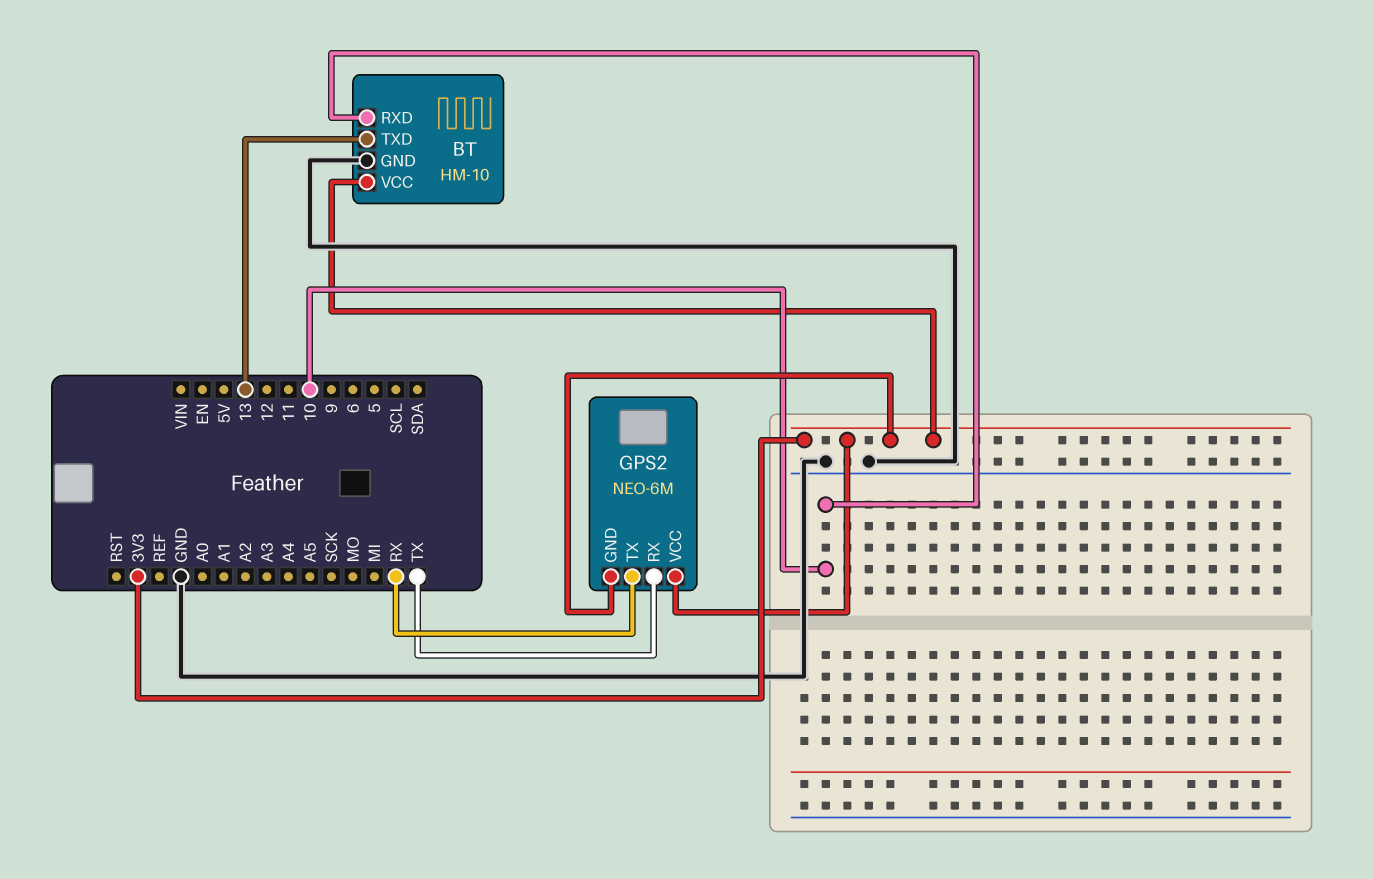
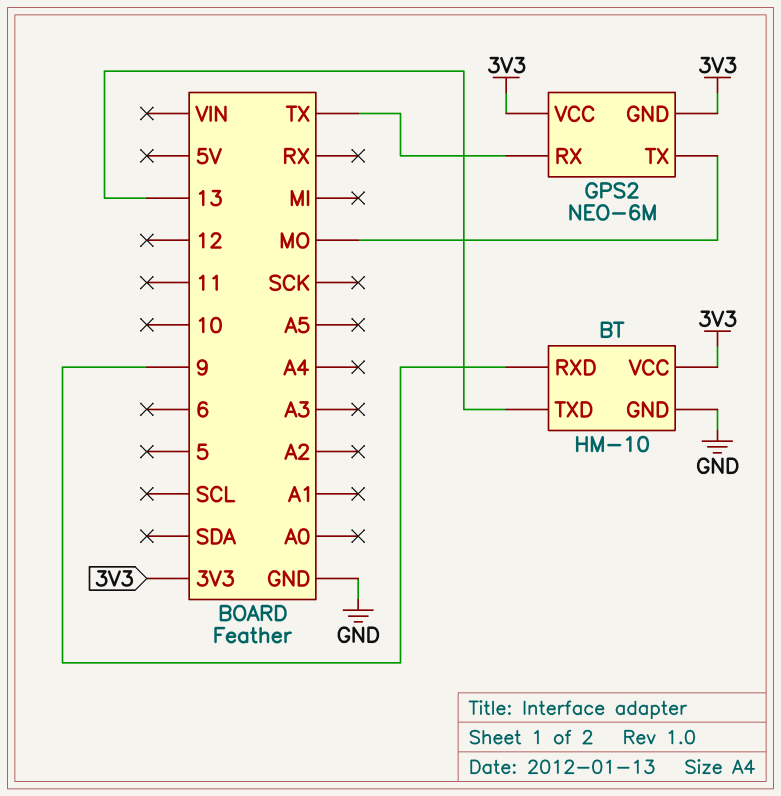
BT pin RXD: 10 -> 9
GPS2 pin TX: RX -> MO

